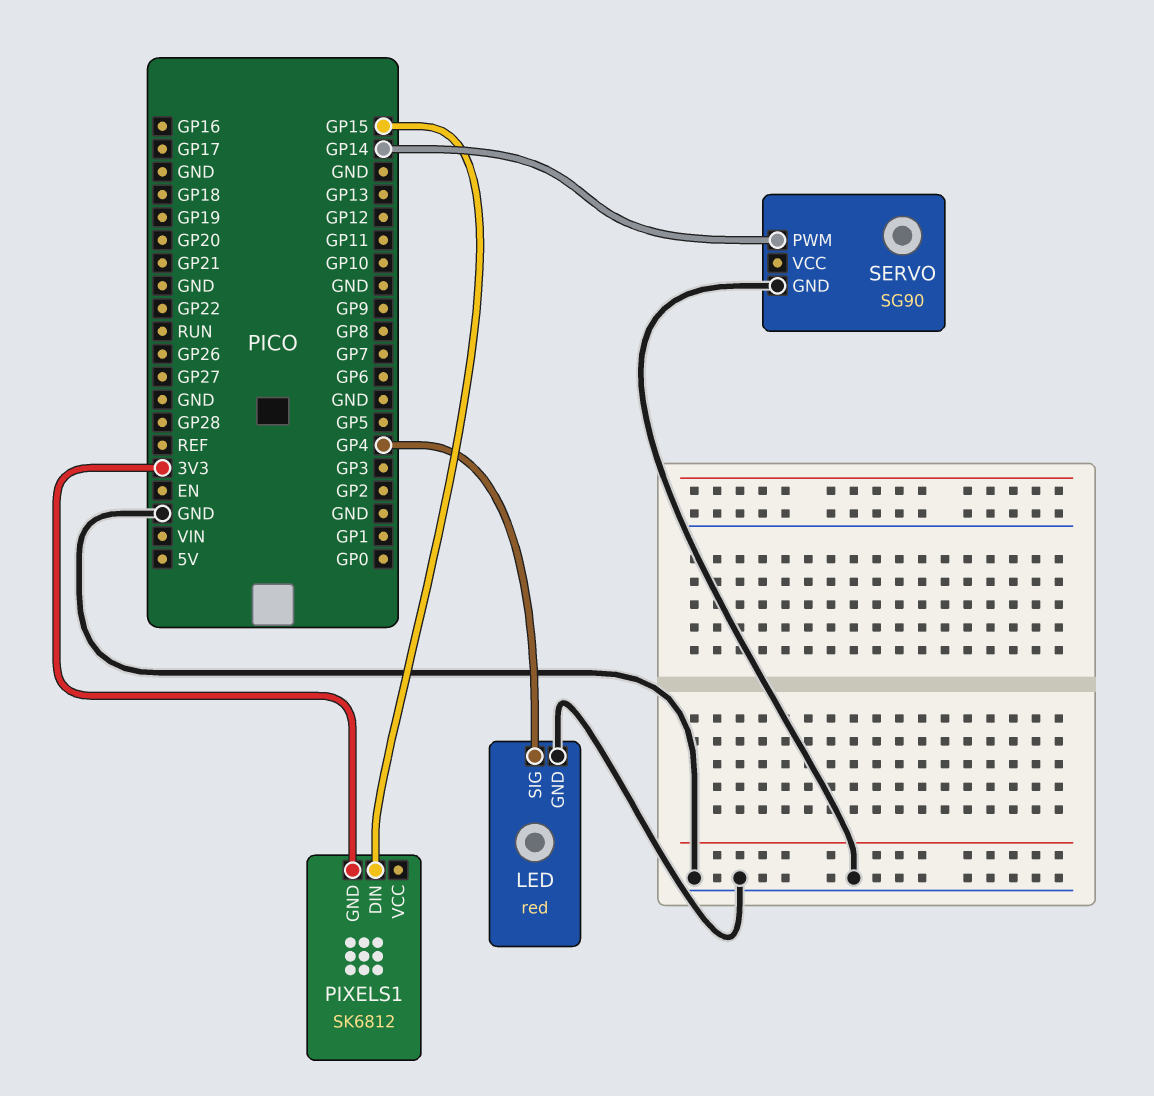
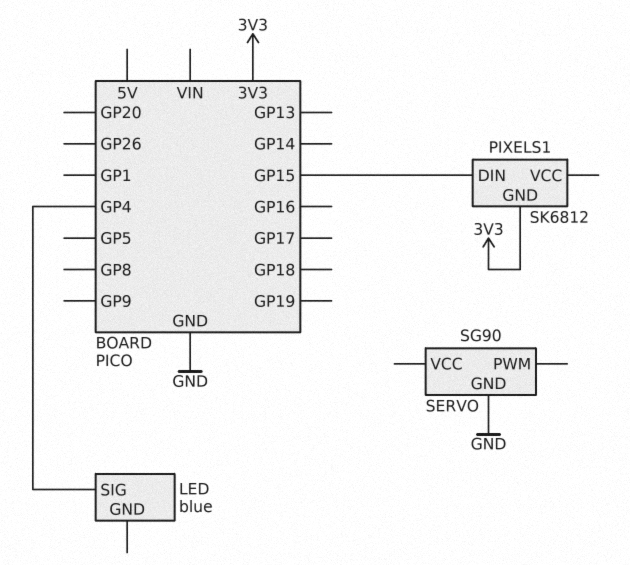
LED: red -> blue
LED pin GND: GND -> none
SERVO pin PWM: GP14 -> none

